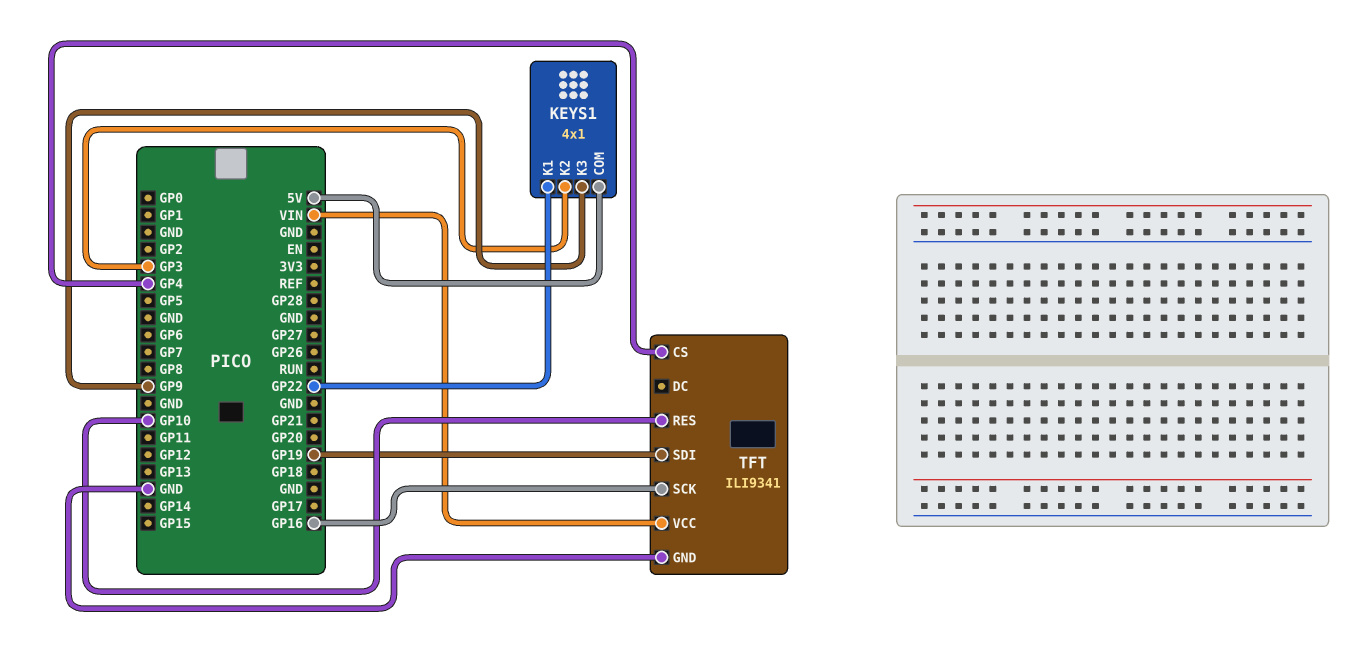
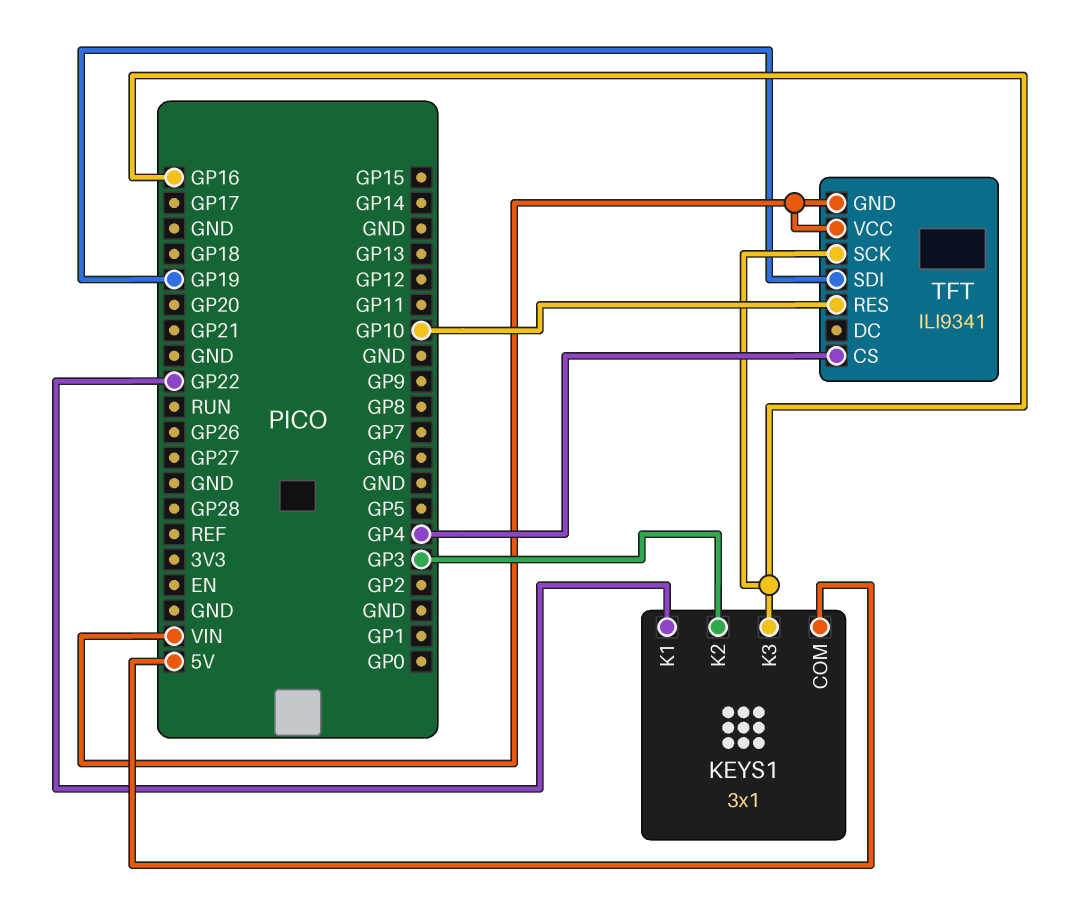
KEYS1: 4x1 -> 3x1
KEYS1 pin K3: GP9 -> GP16
TFT pin GND: GND -> VIN

